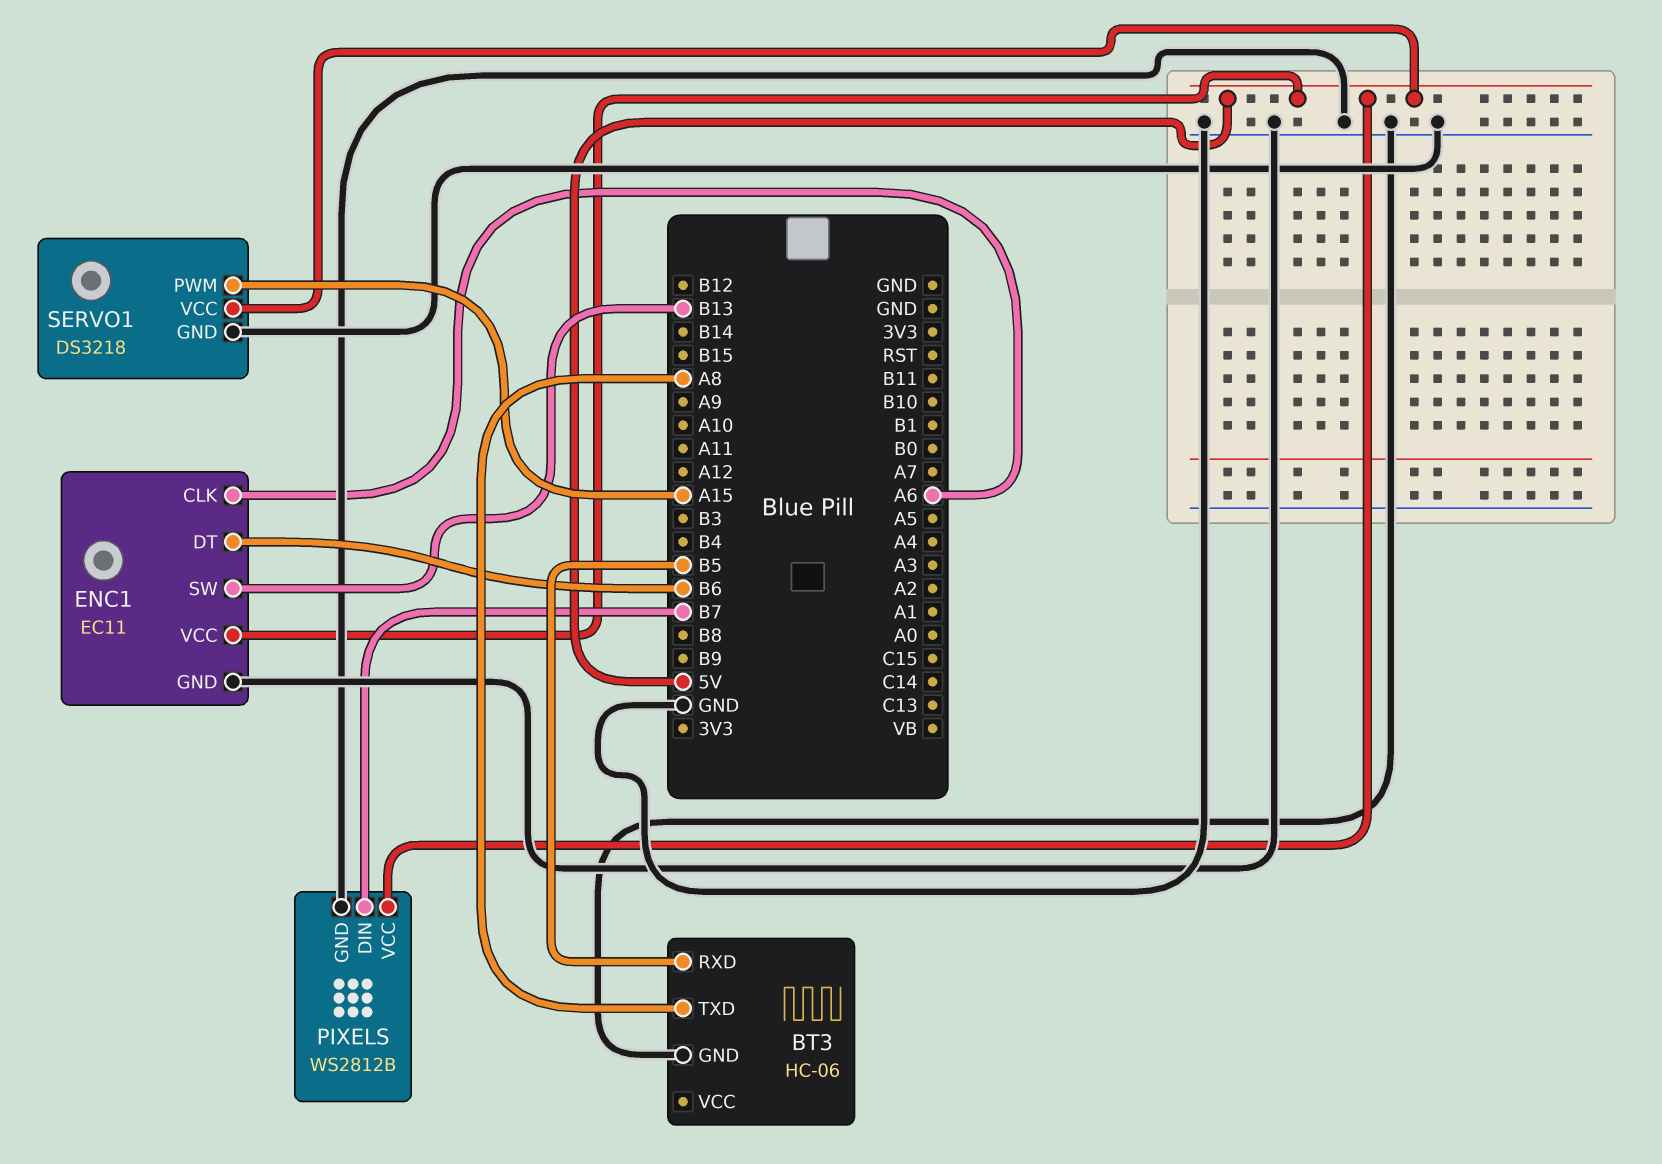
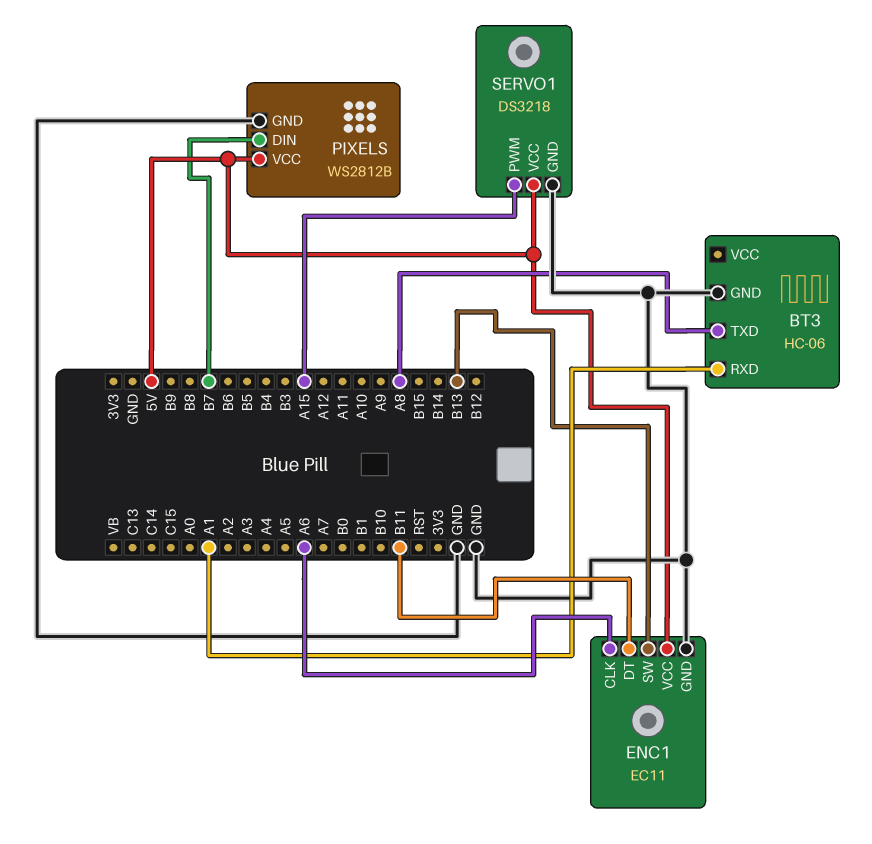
BT3 pin RXD: B5 -> A1
ENC1 pin DT: B6 -> B11

